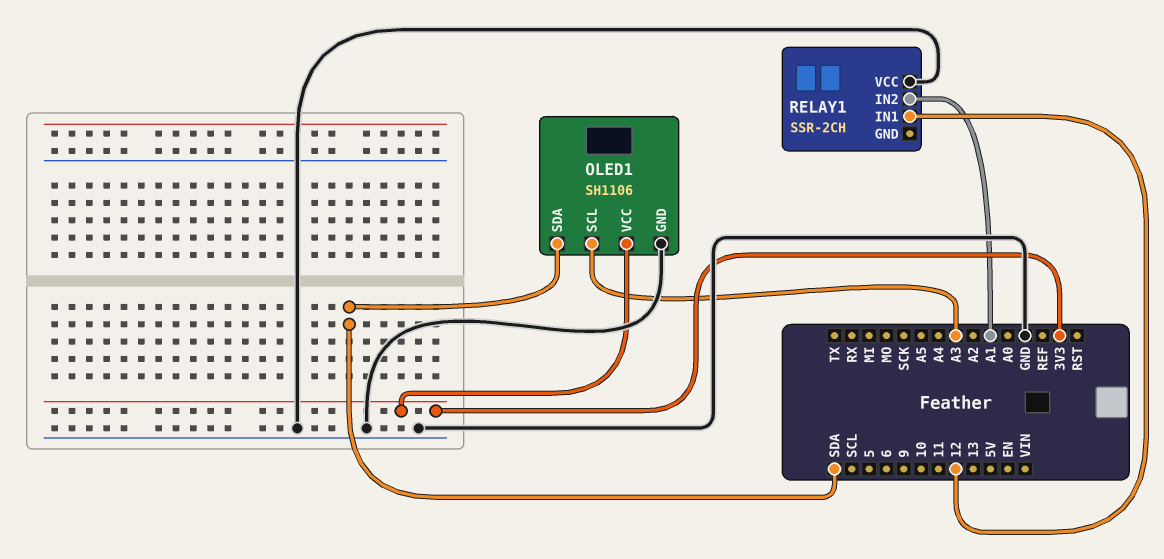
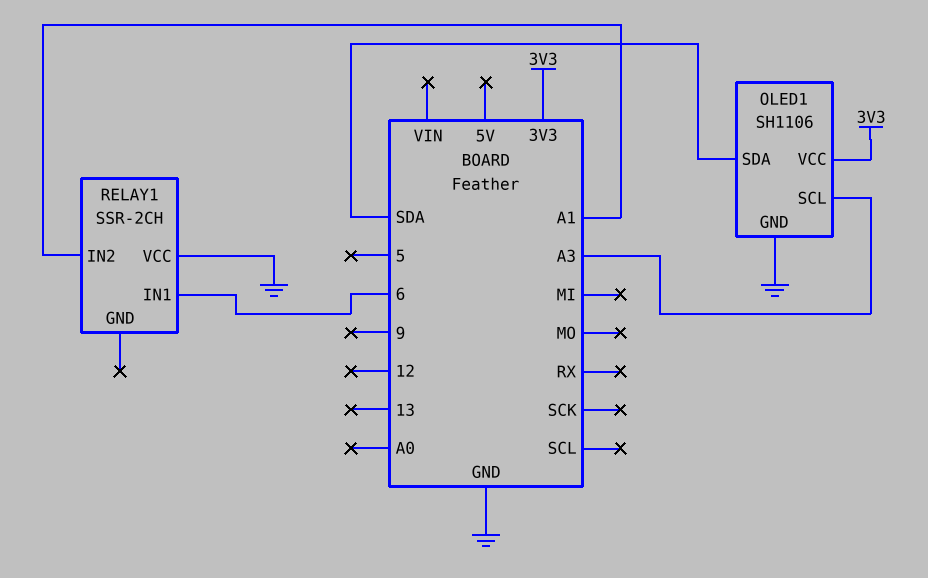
RELAY1 pin IN1: 12 -> 6

